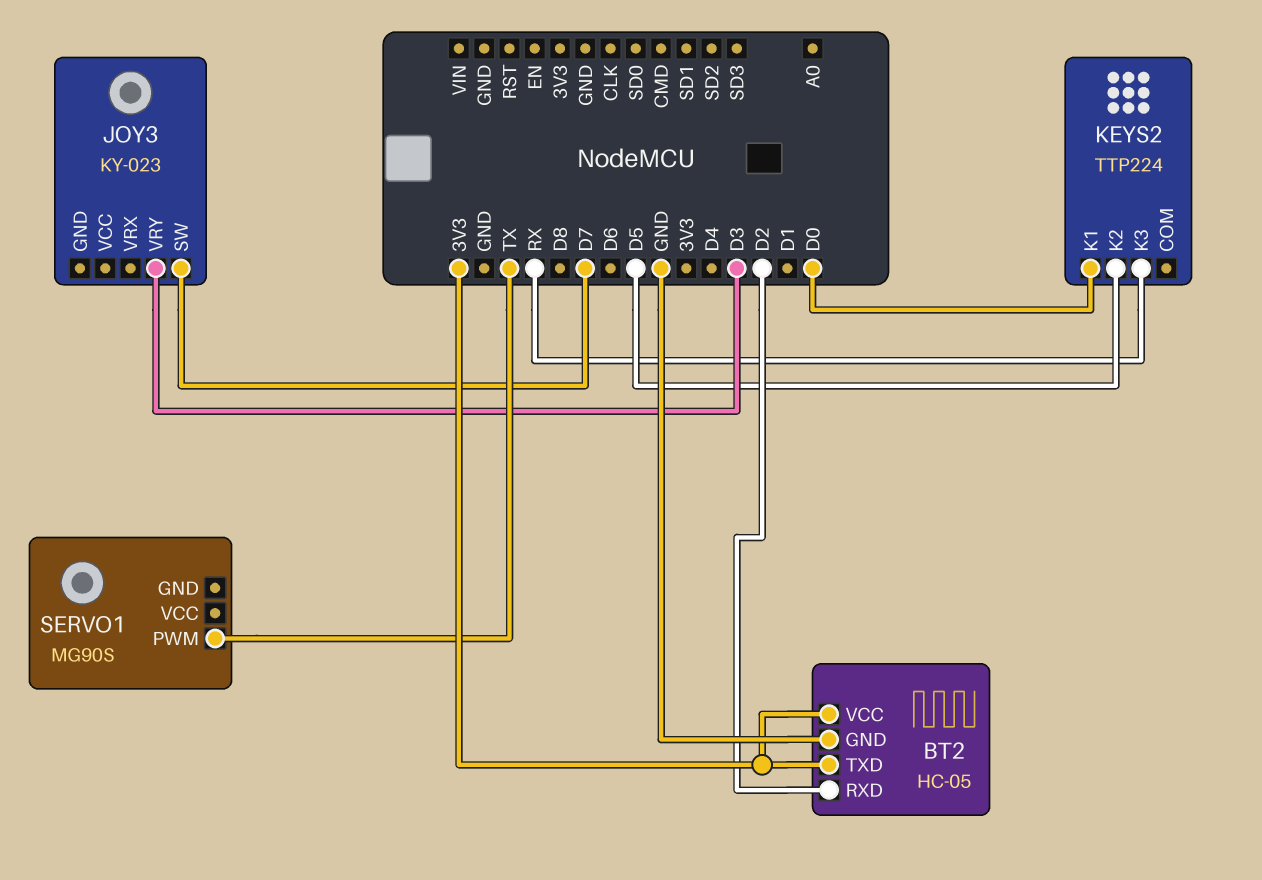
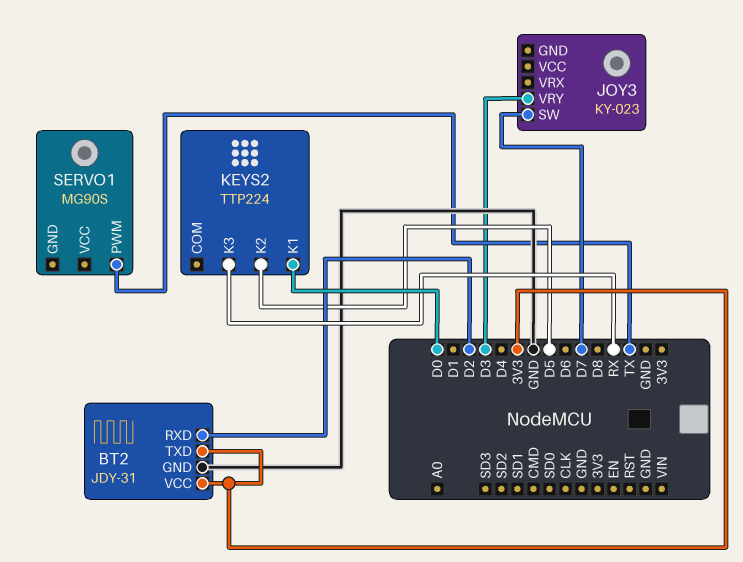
BT2: HC-05 -> JDY-31

